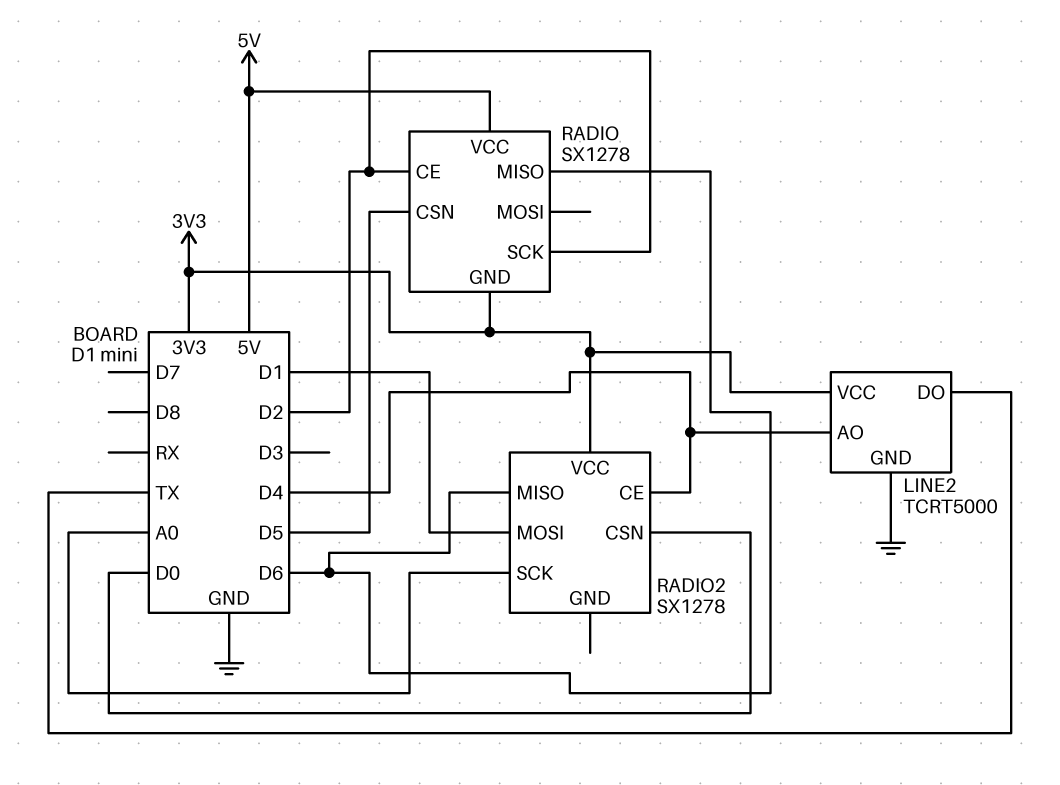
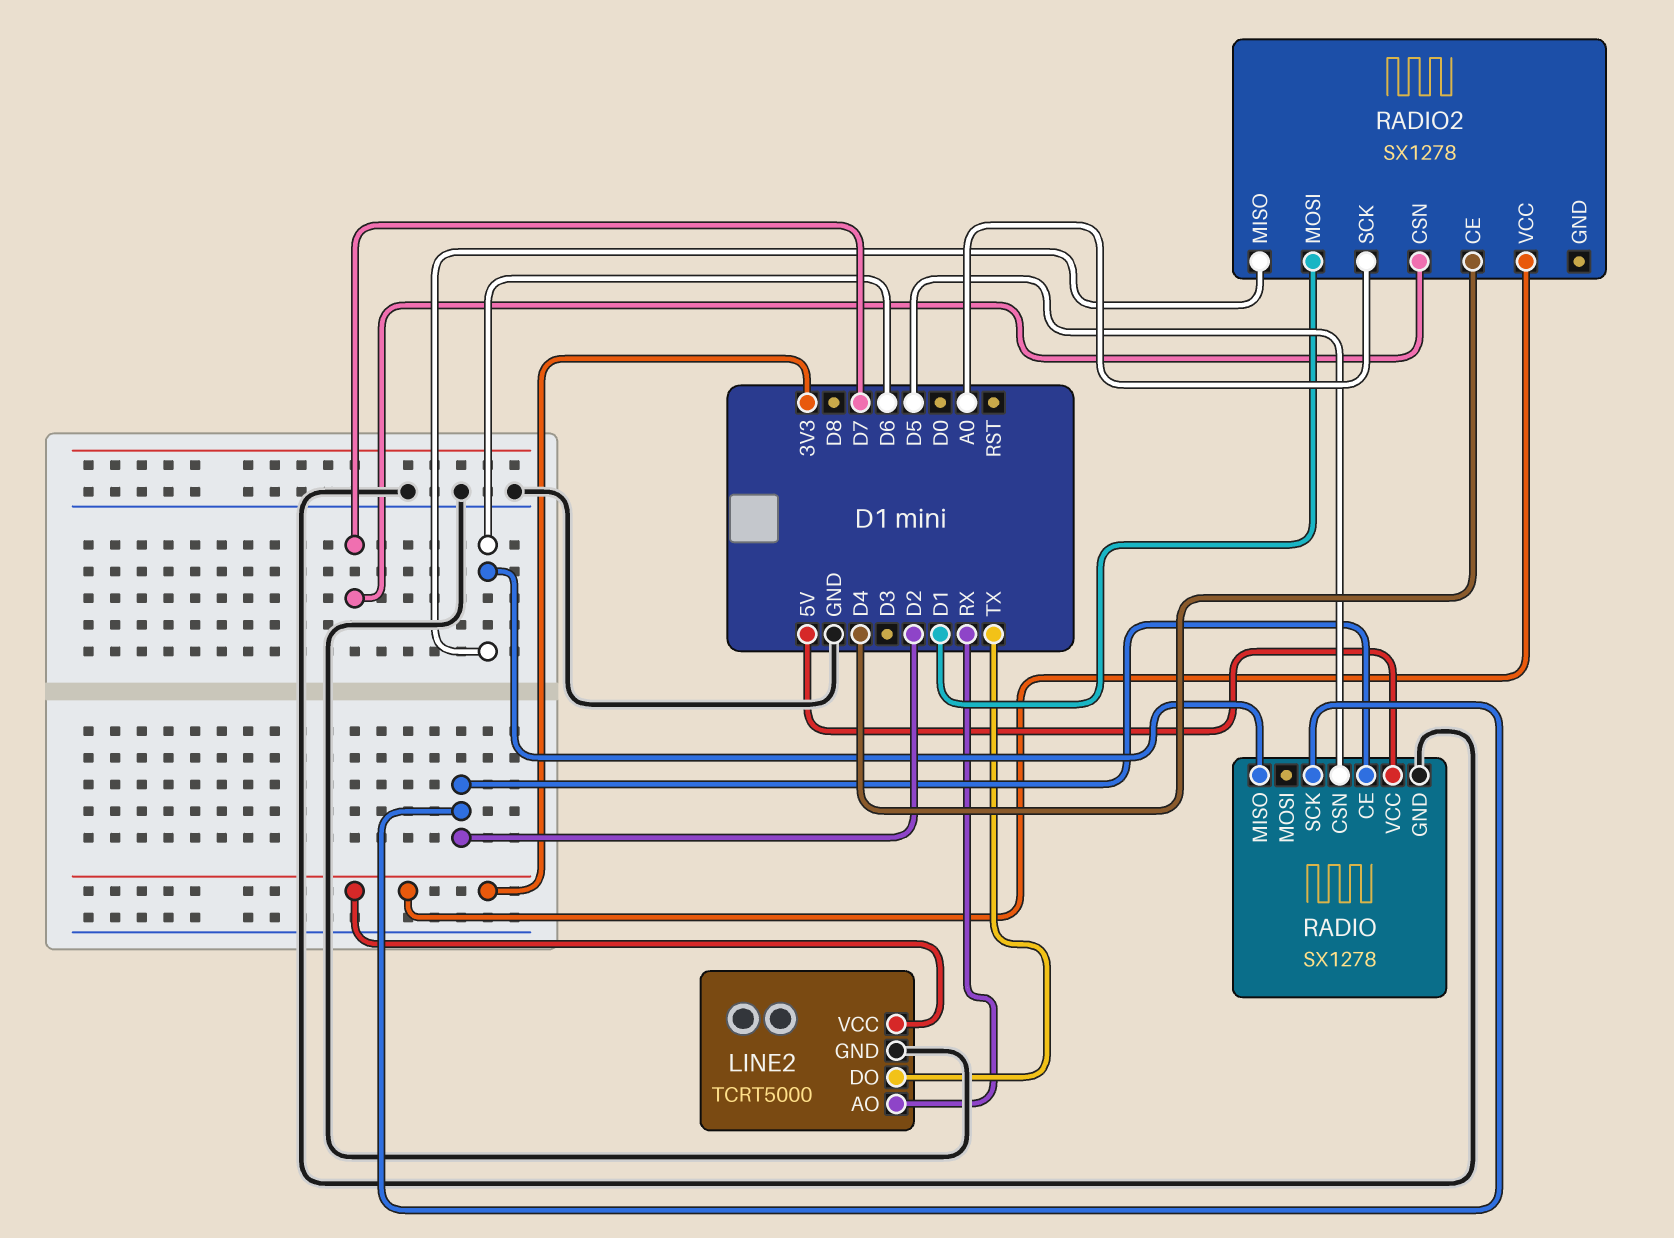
LINE2 pin AO: D4 -> RX
RADIO pin GND: 3V3 -> GND
RADIO2 pin CSN: D0 -> D7

